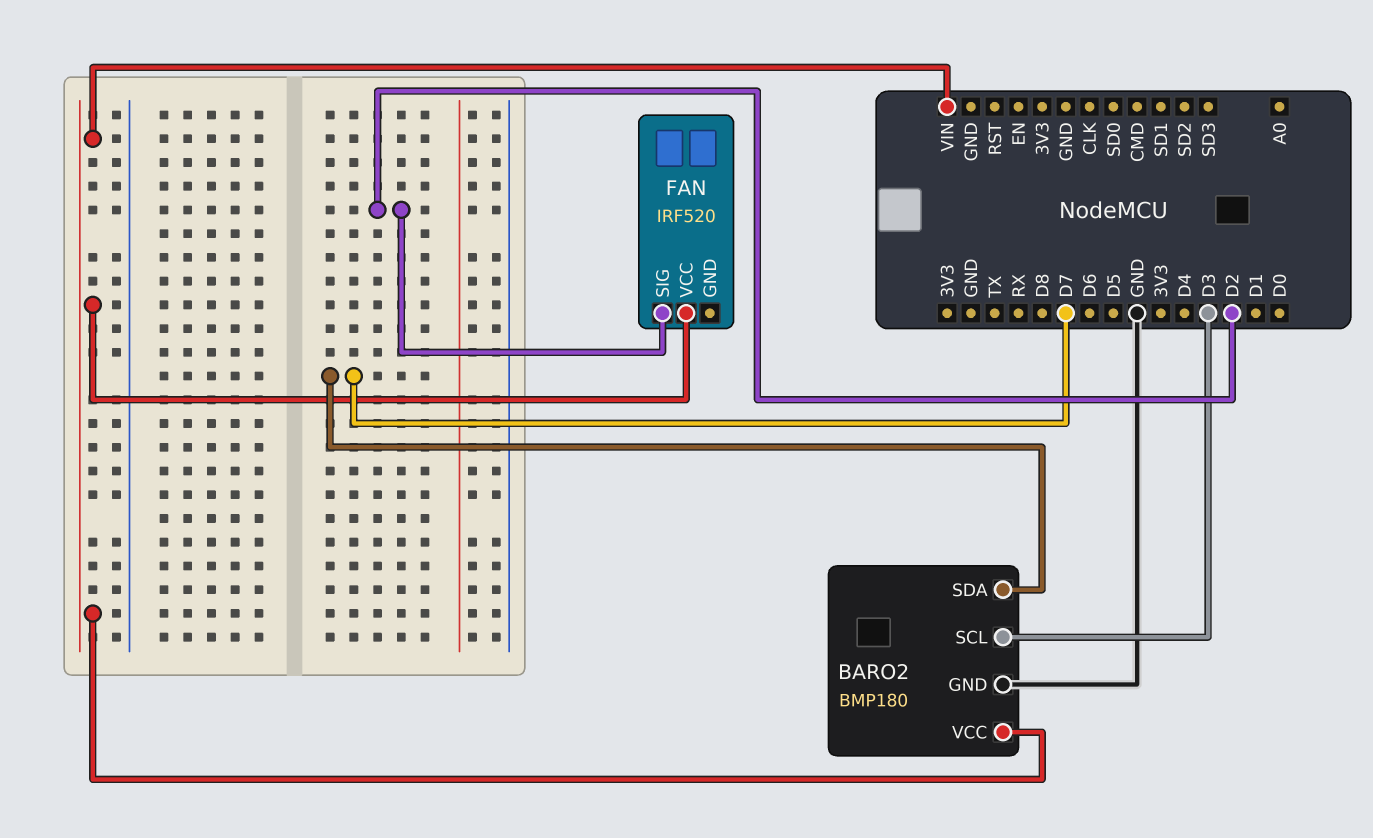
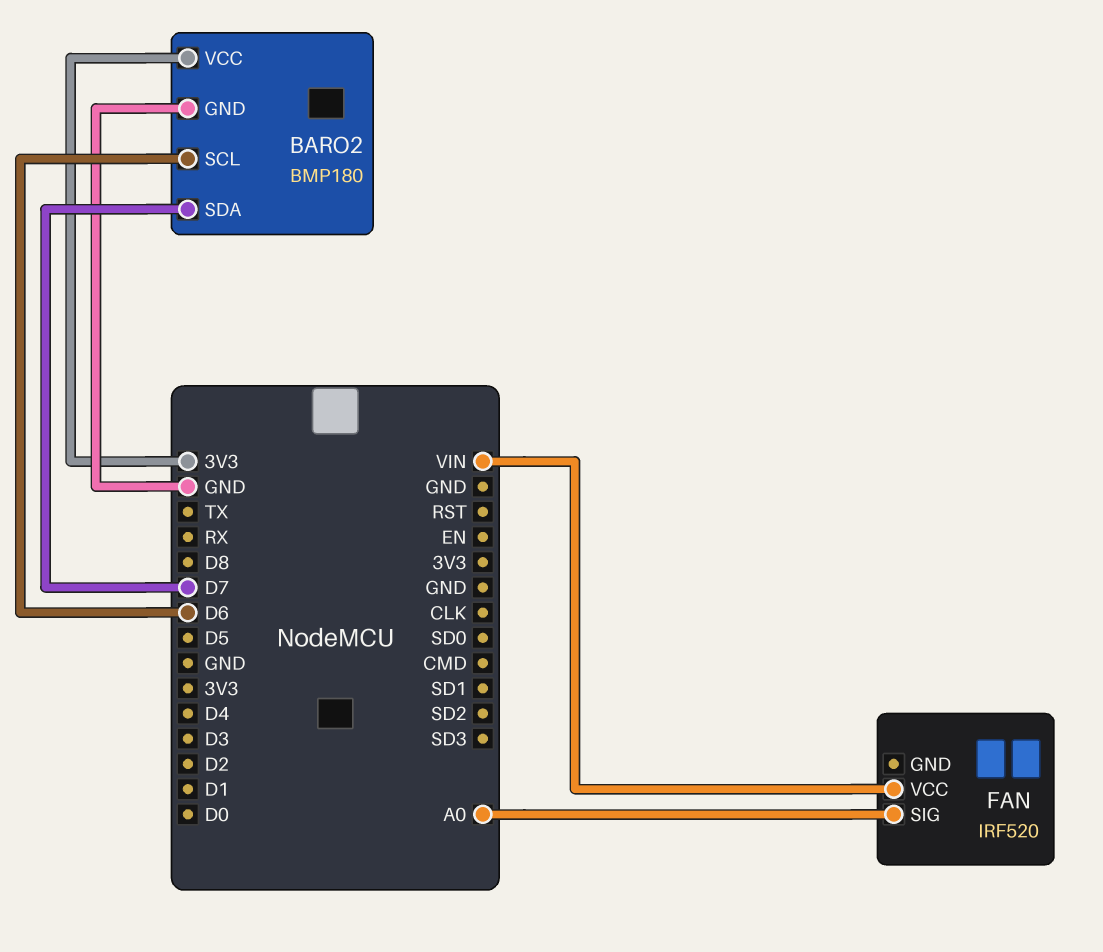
BARO2 pin SCL: D3 -> D6
BARO2 pin VCC: VIN -> 3V3
FAN pin SIG: D2 -> A0

